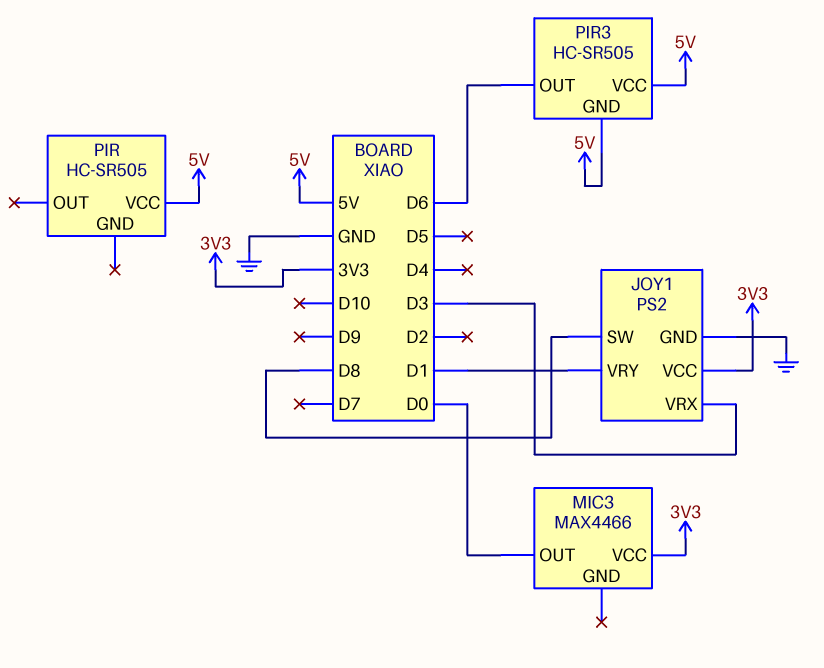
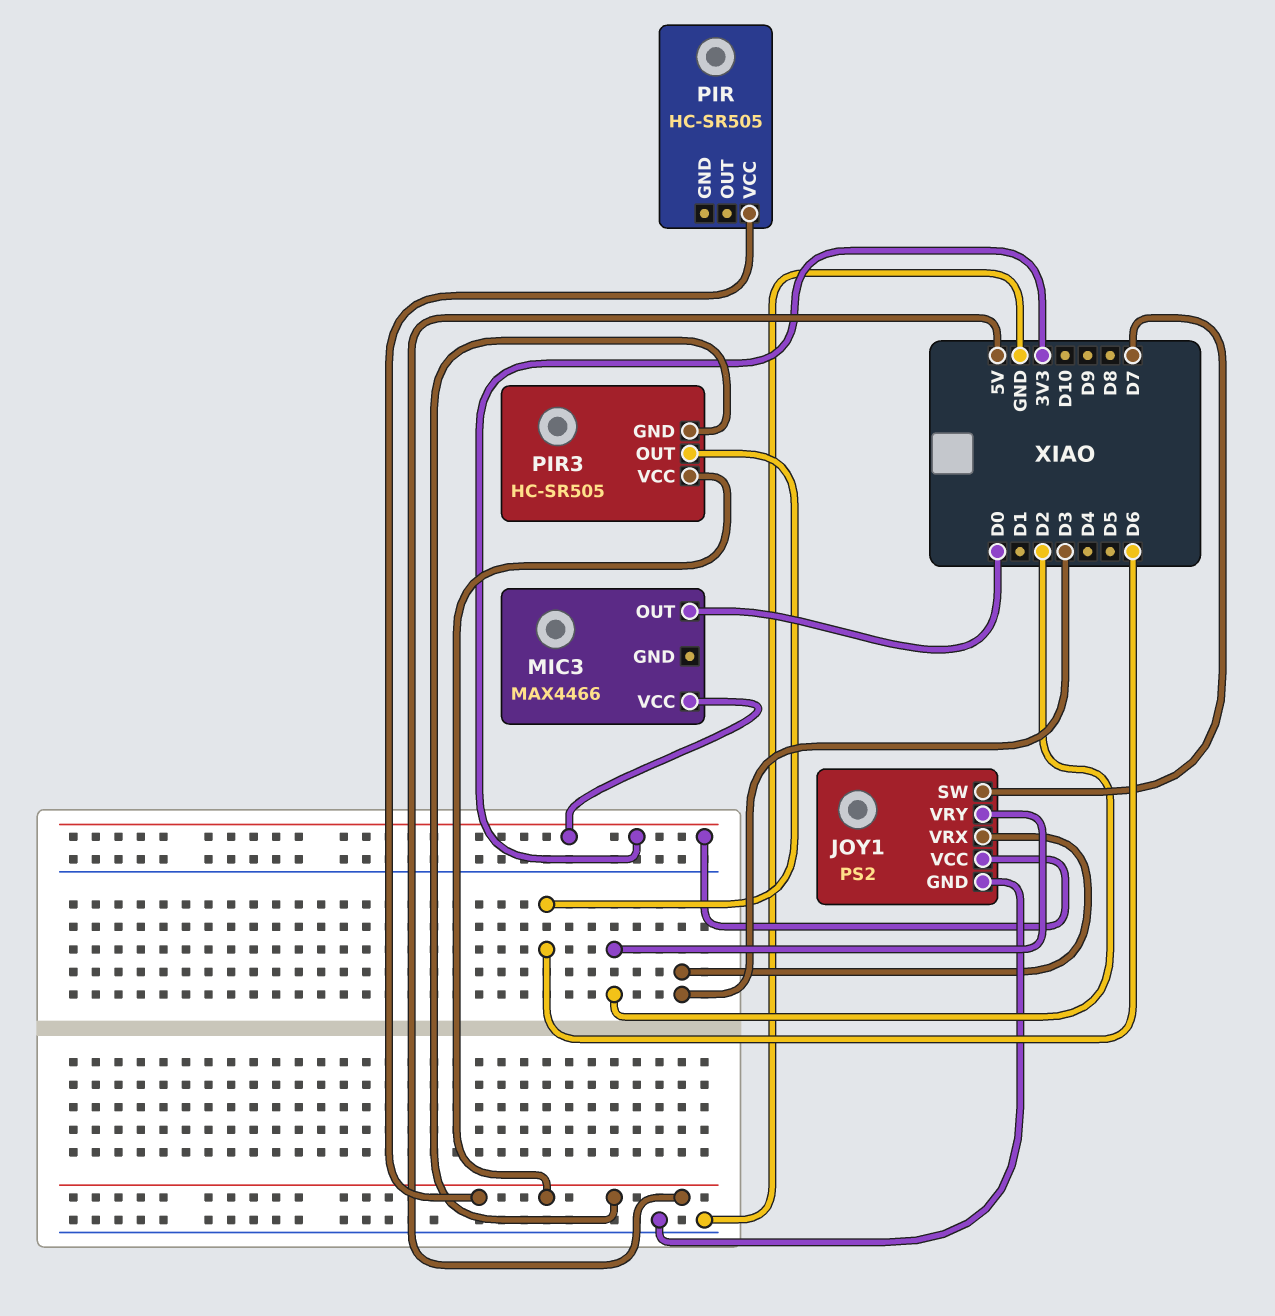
JOY1 pin SW: D8 -> D7
JOY1 pin VRY: D1 -> D2

